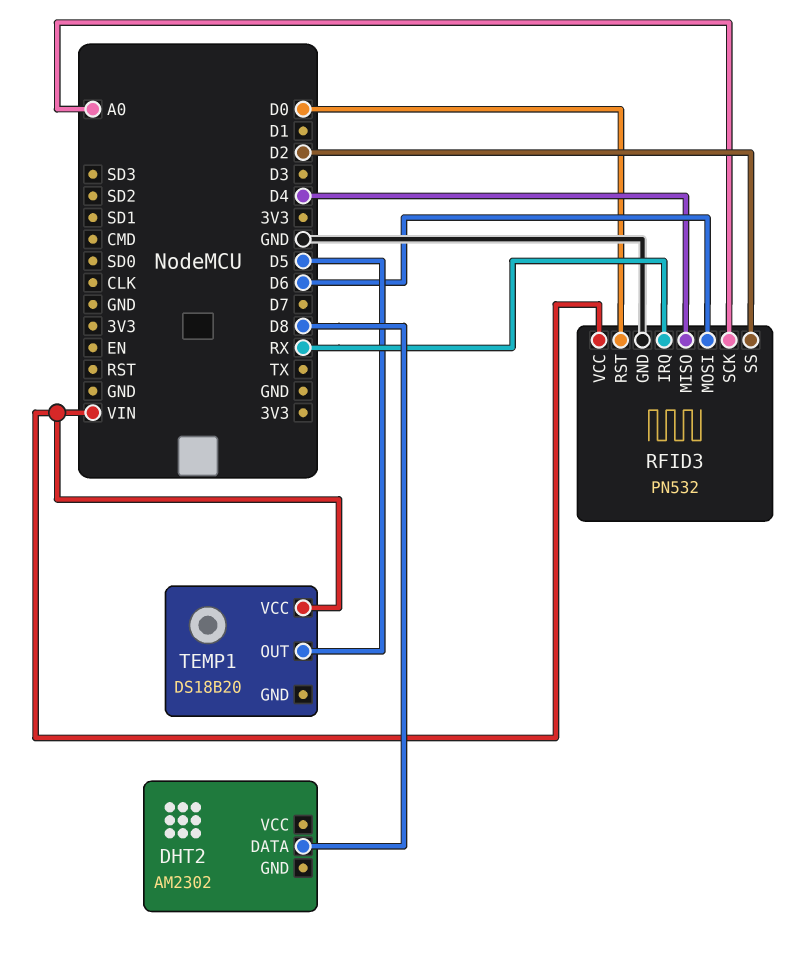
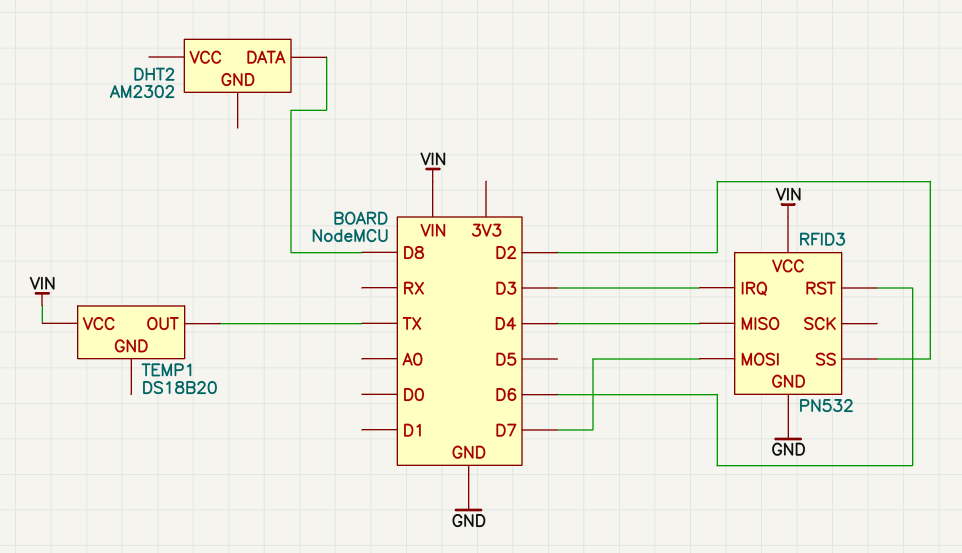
RFID3 pin IRQ: RX -> D3
RFID3 pin MOSI: D6 -> D7
RFID3 pin RST: D0 -> D6
RFID3 pin SCK: A0 -> none
TEMP1 pin OUT: D5 -> TX

